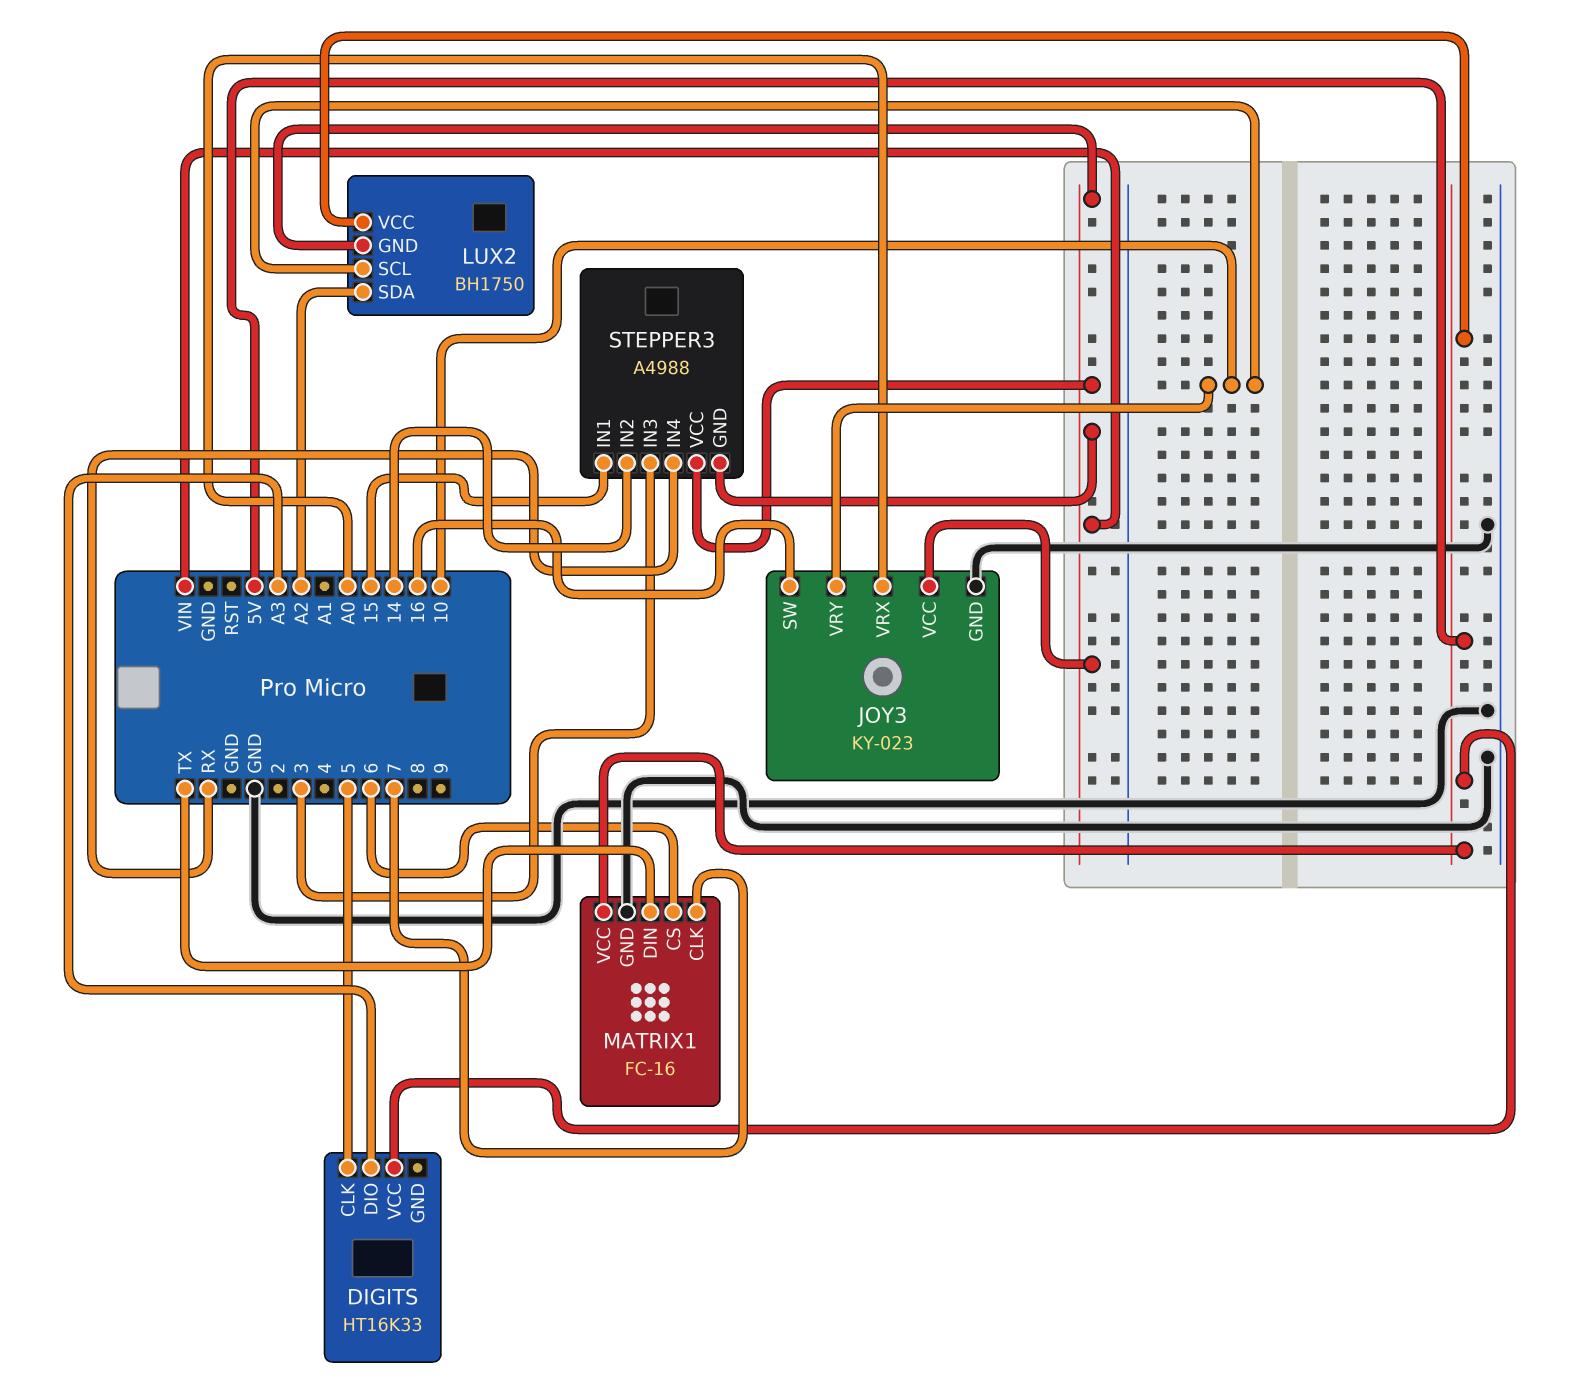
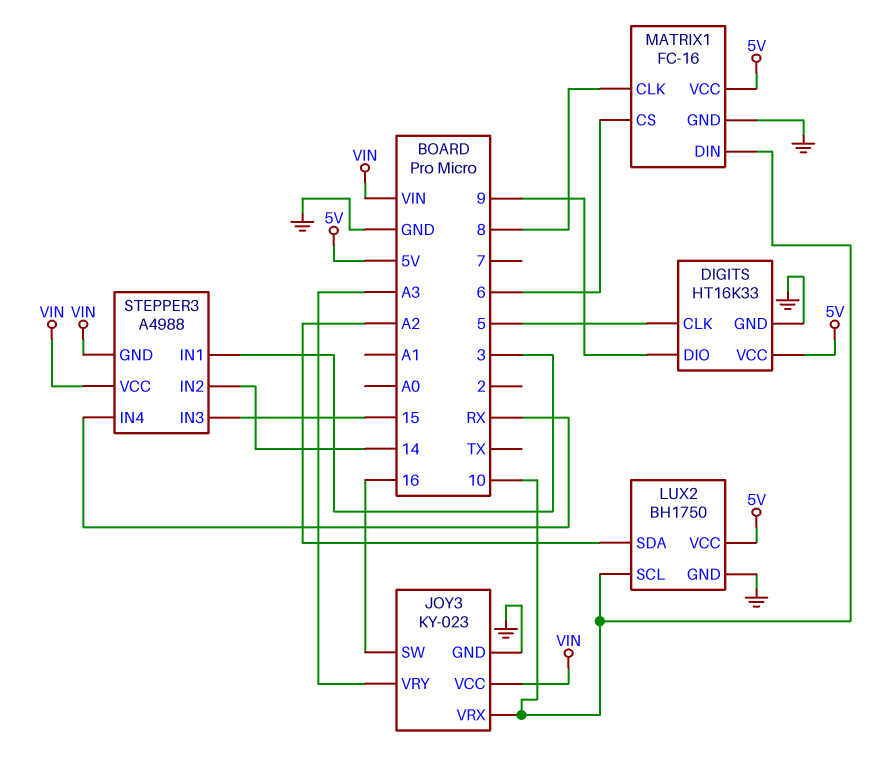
DIGITS pin DIO: A3 -> 9
DIGITS pin GND: none -> GND
JOY3 pin VRX: A0 -> 10
JOY3 pin VRY: 10 -> A3
LUX2 pin GND: VIN -> GND
MATRIX1 pin CLK: 7 -> 8
MATRIX1 pin DIN: TX -> 10
STEPPER3 pin IN1: 15 -> 3
STEPPER3 pin IN3: 3 -> 15

